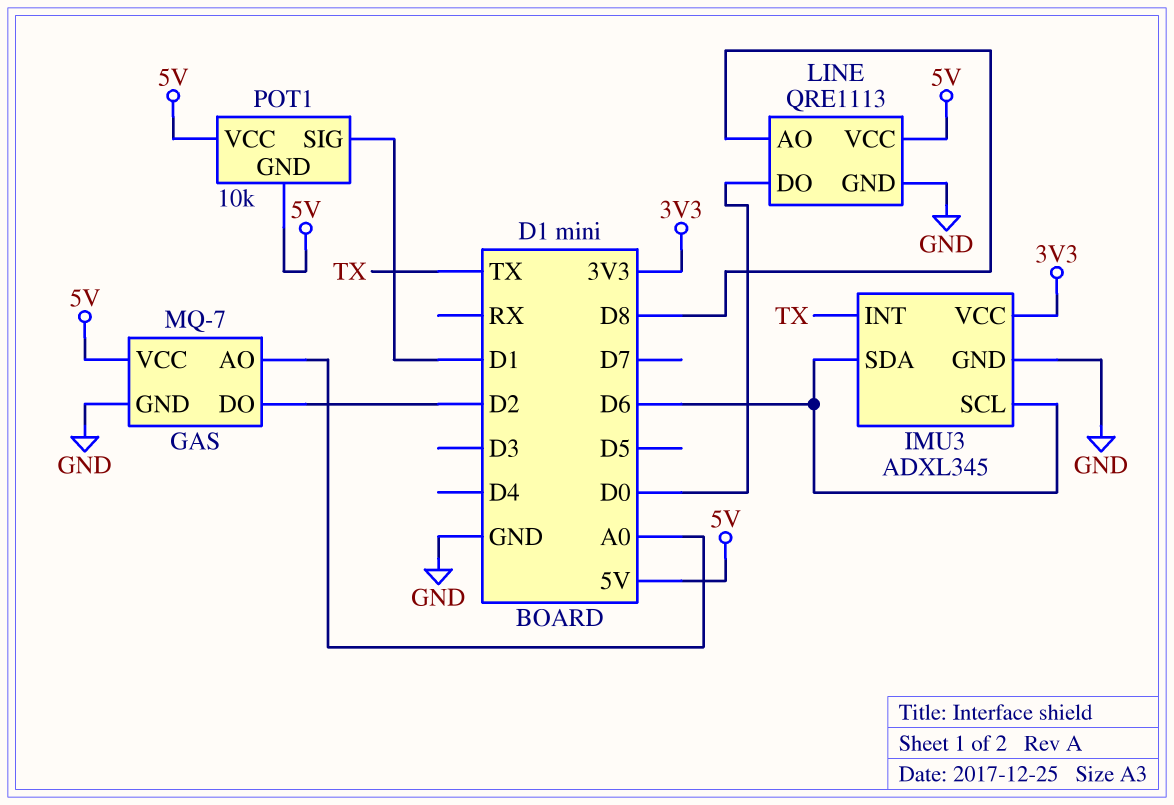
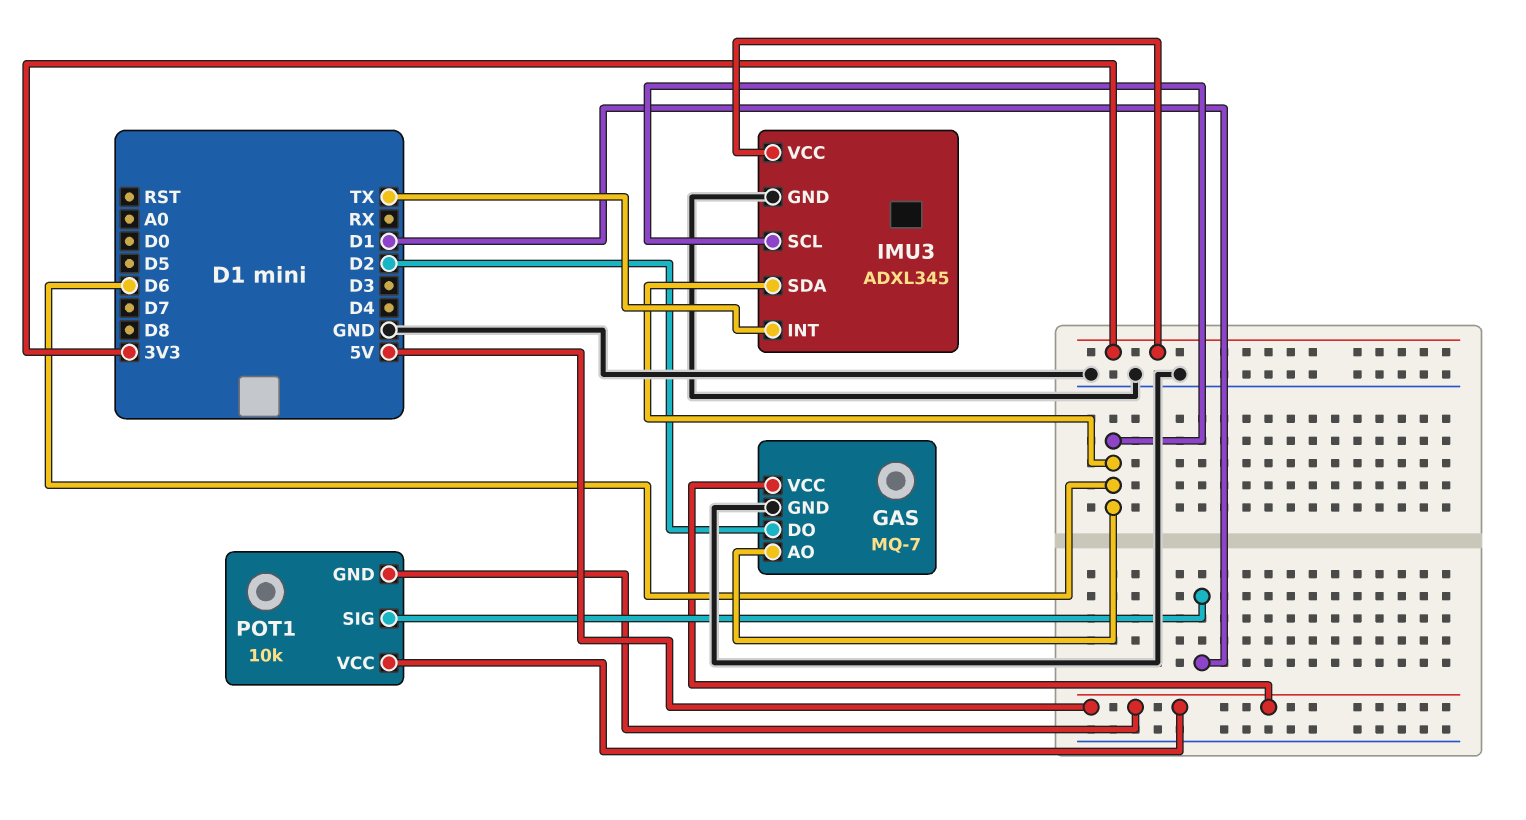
GAS pin AO: A0 -> D6
LINE: QRE1113 -> none
LINE pin AO: D8 -> none
LINE pin DO: D0 -> none
LINE pin GND: GND -> none
LINE pin VCC: 5V -> none

